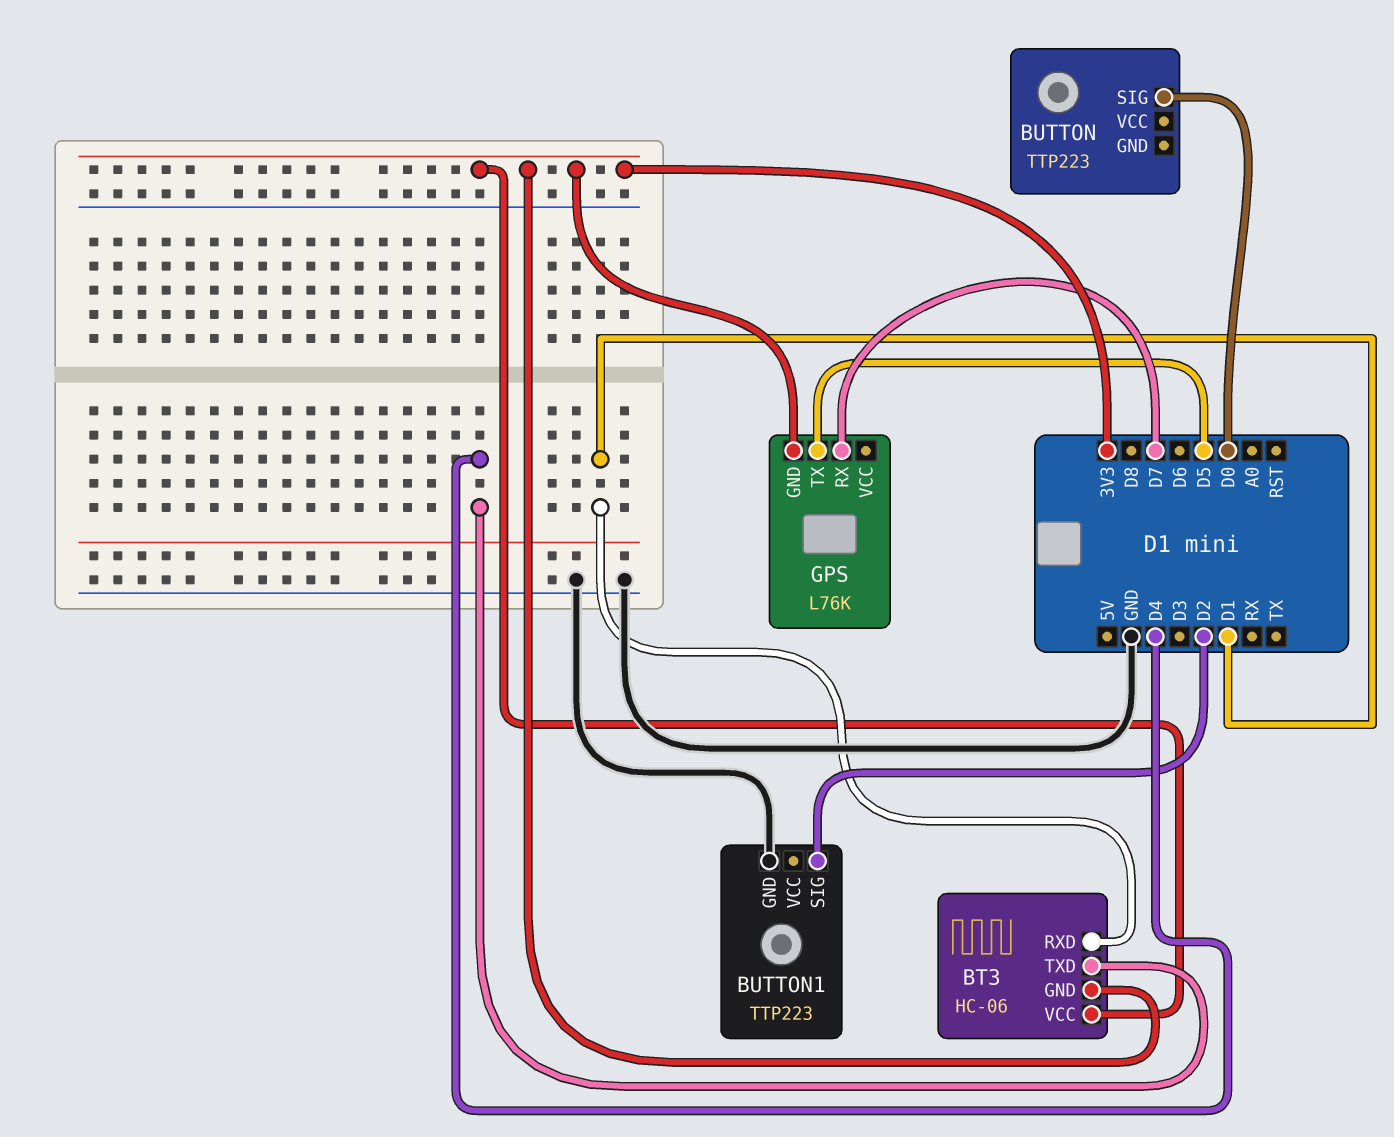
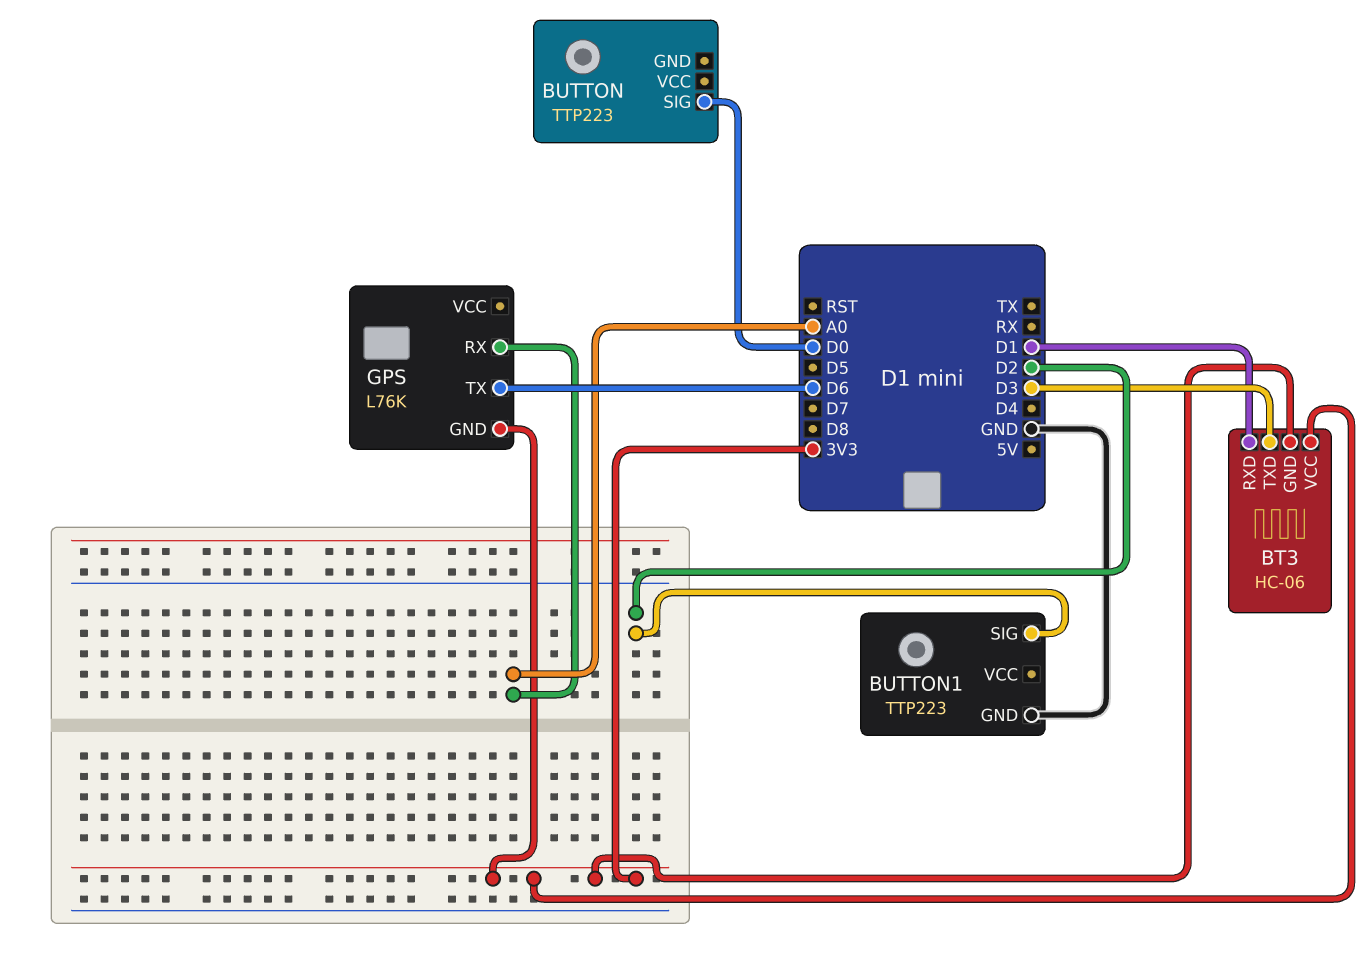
BT3 pin TXD: D4 -> D3
GPS pin RX: D7 -> A0
GPS pin TX: D5 -> D6

